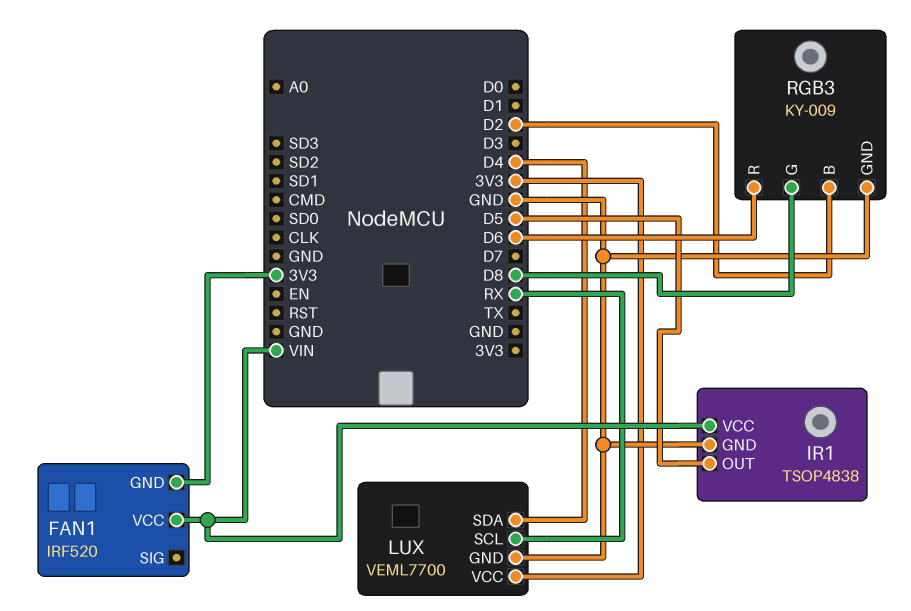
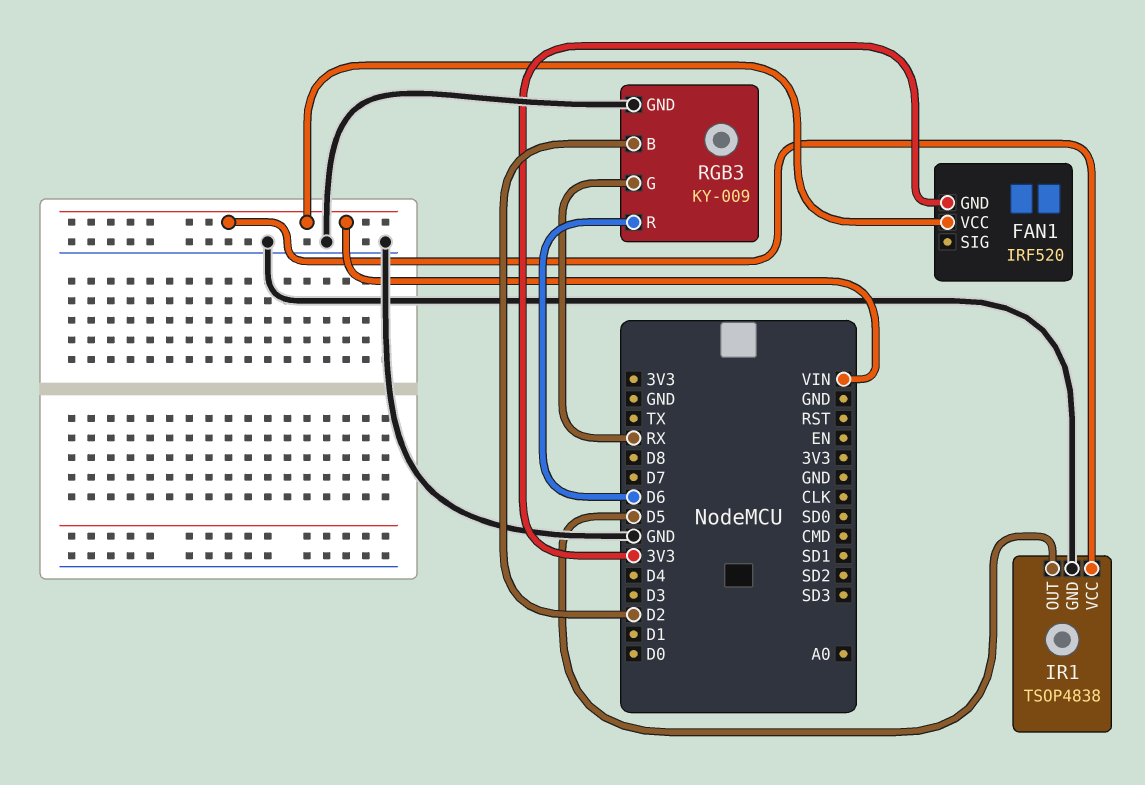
LUX: VEML7700 -> none
LUX pin GND: GND -> none
LUX pin SCL: RX -> none
LUX pin SDA: D4 -> none
LUX pin VCC: 3V3 -> none
RGB3 pin G: D8 -> RX

